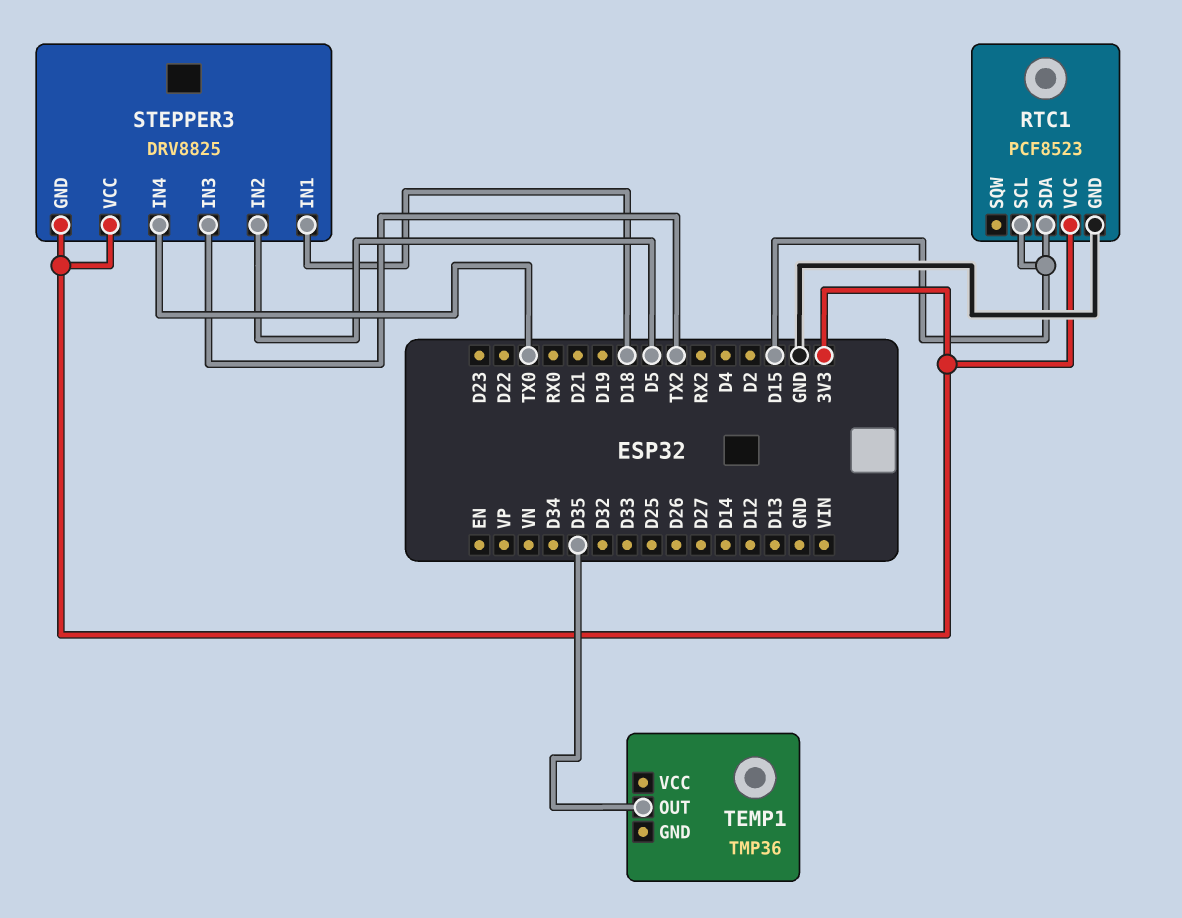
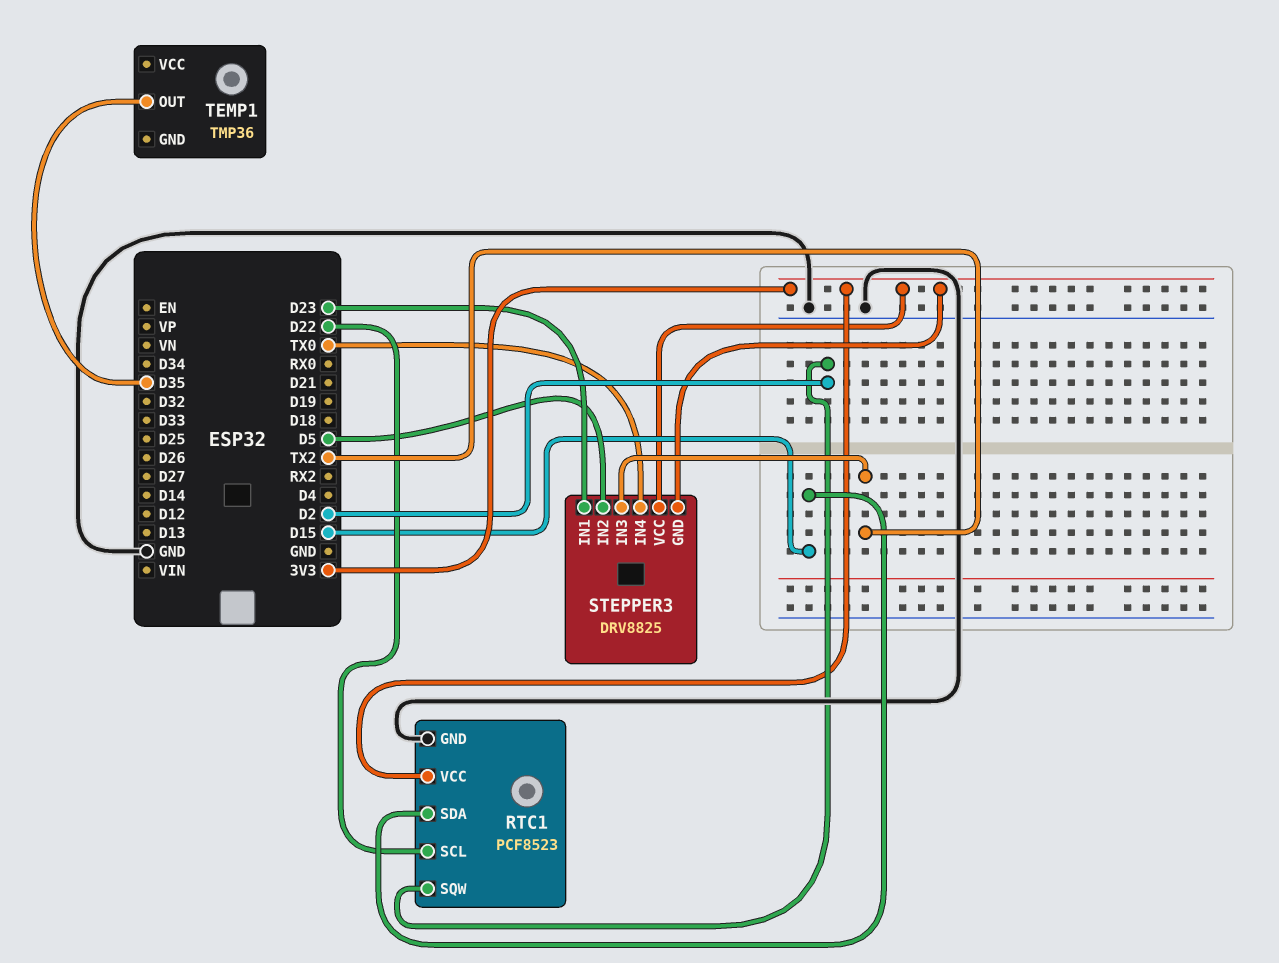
RTC1 pin SCL: D15 -> D22
RTC1 pin SQW: none -> D2
STEPPER3 pin IN1: D18 -> D23

